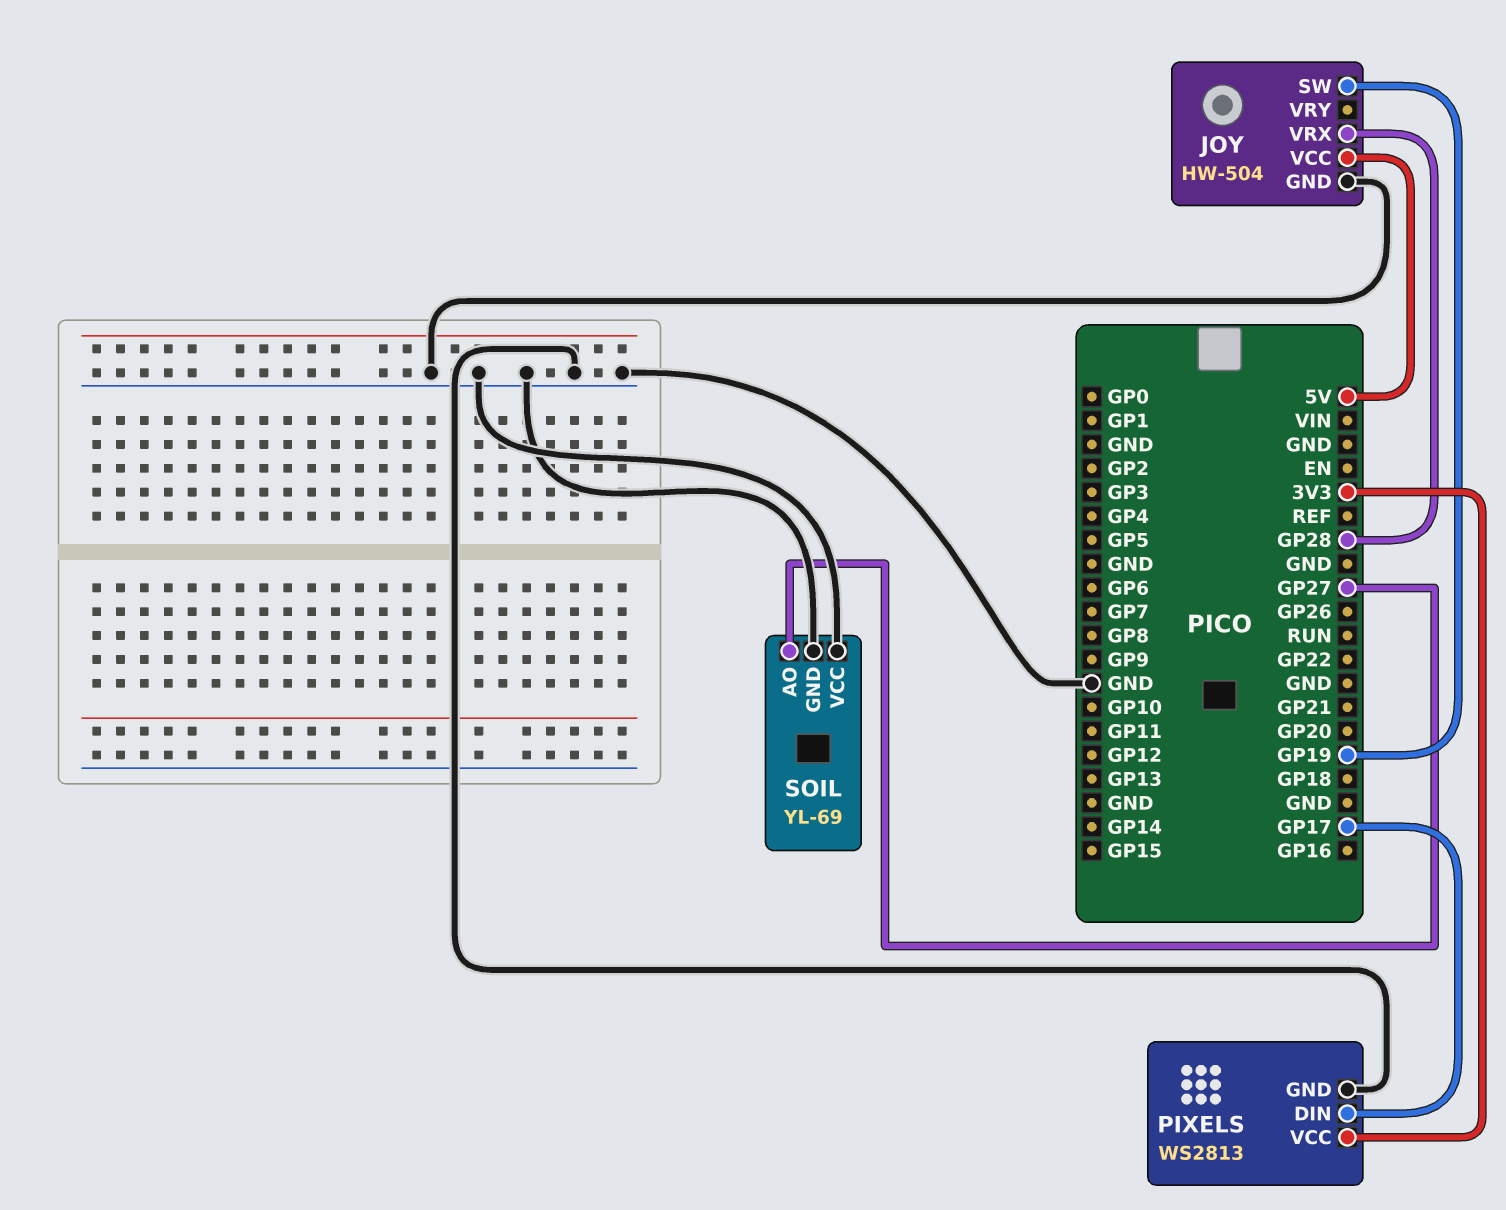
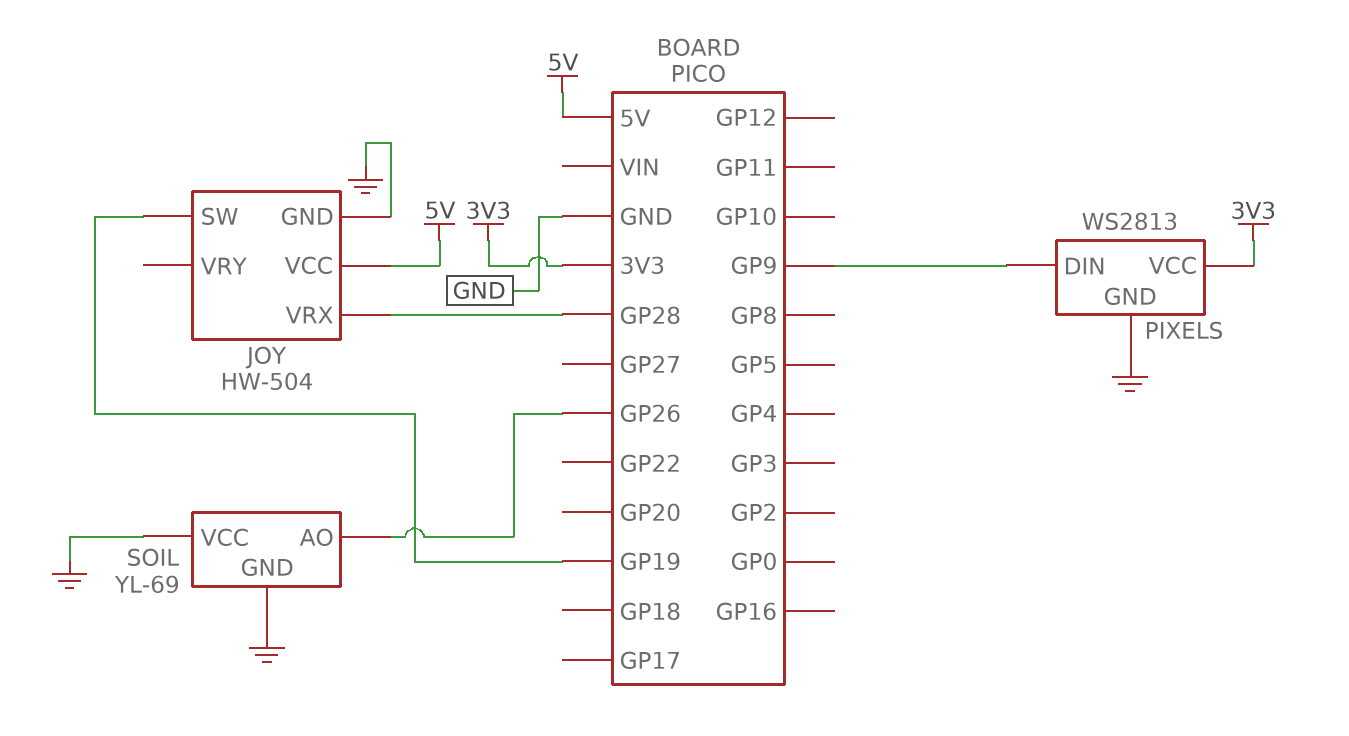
PIXELS pin DIN: GP17 -> GP9
SOIL pin AO: GP27 -> GP26

